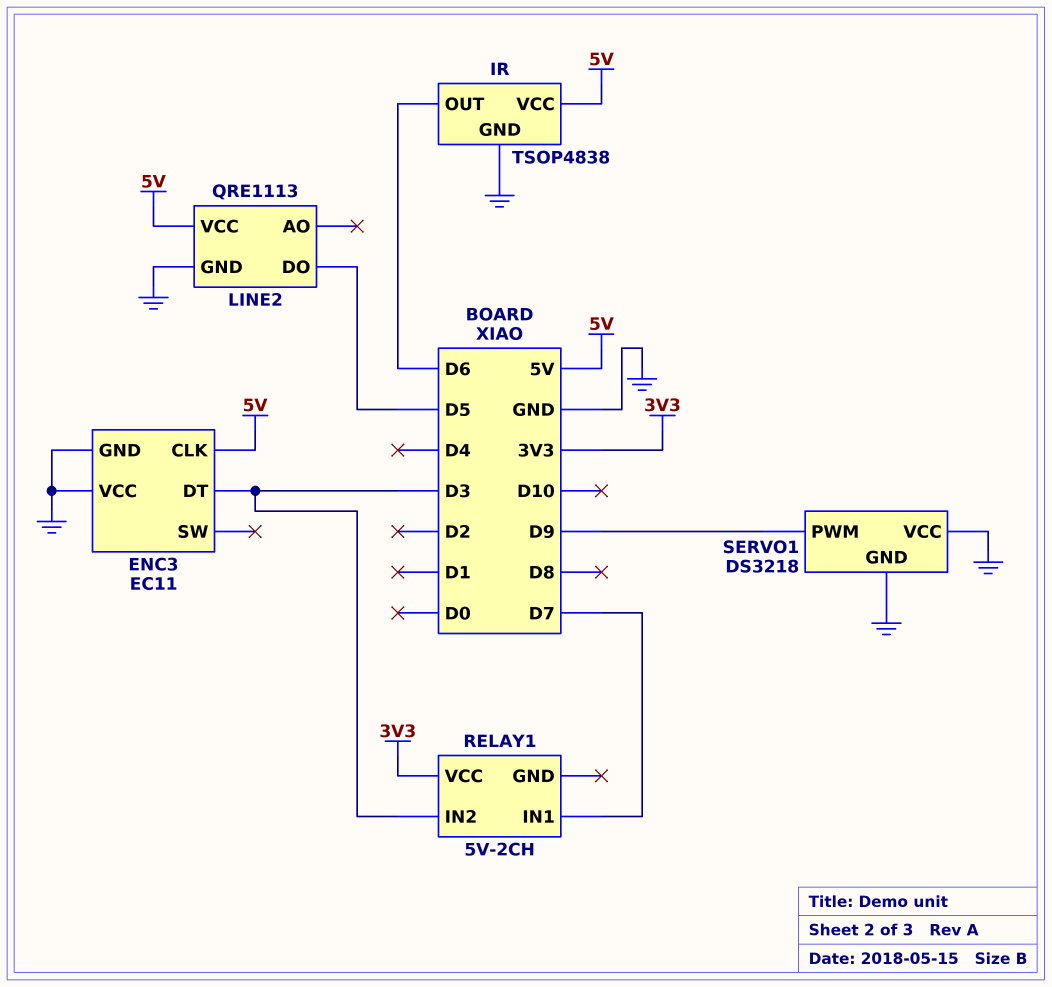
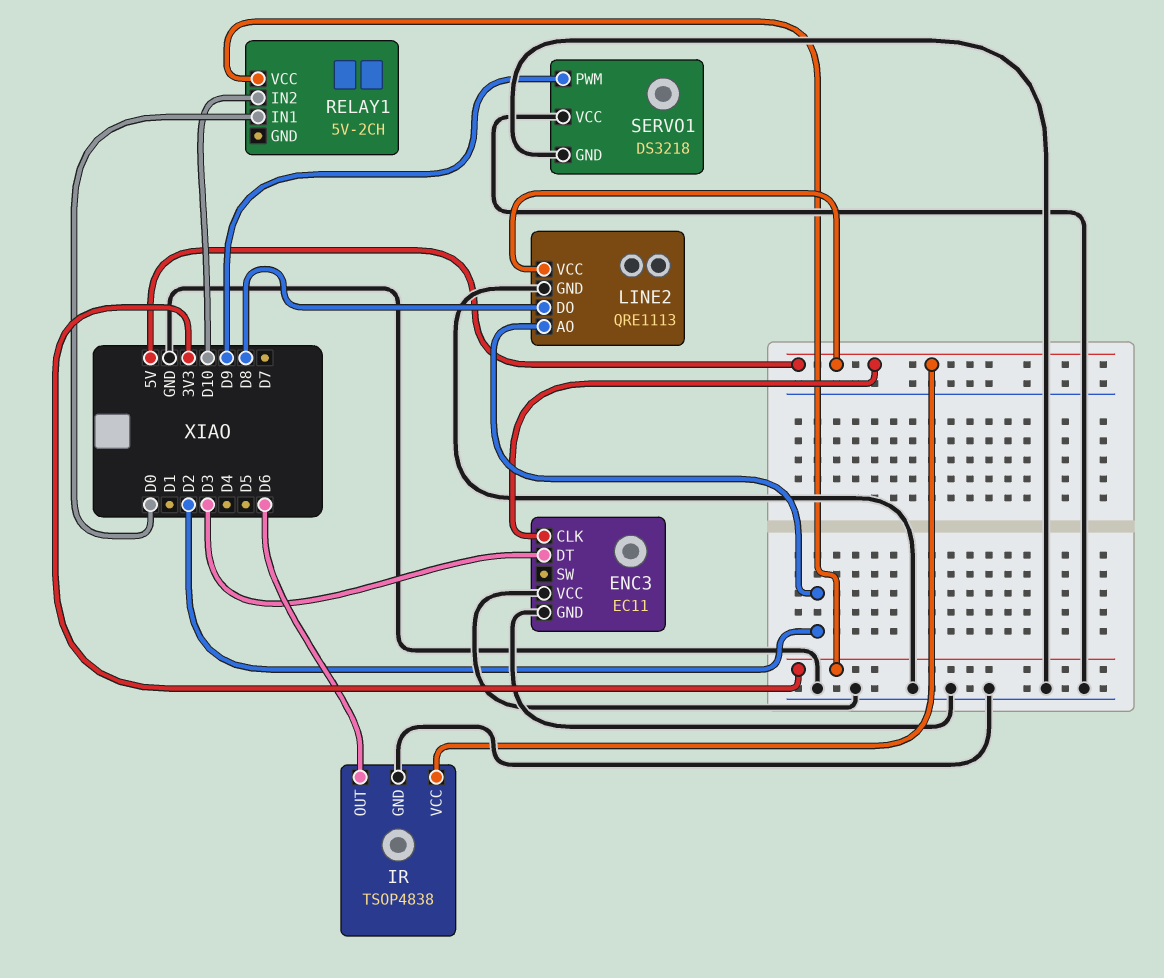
LINE2 pin AO: none -> D2
LINE2 pin DO: D5 -> D8
RELAY1 pin IN1: D7 -> D0
RELAY1 pin IN2: D3 -> D10

